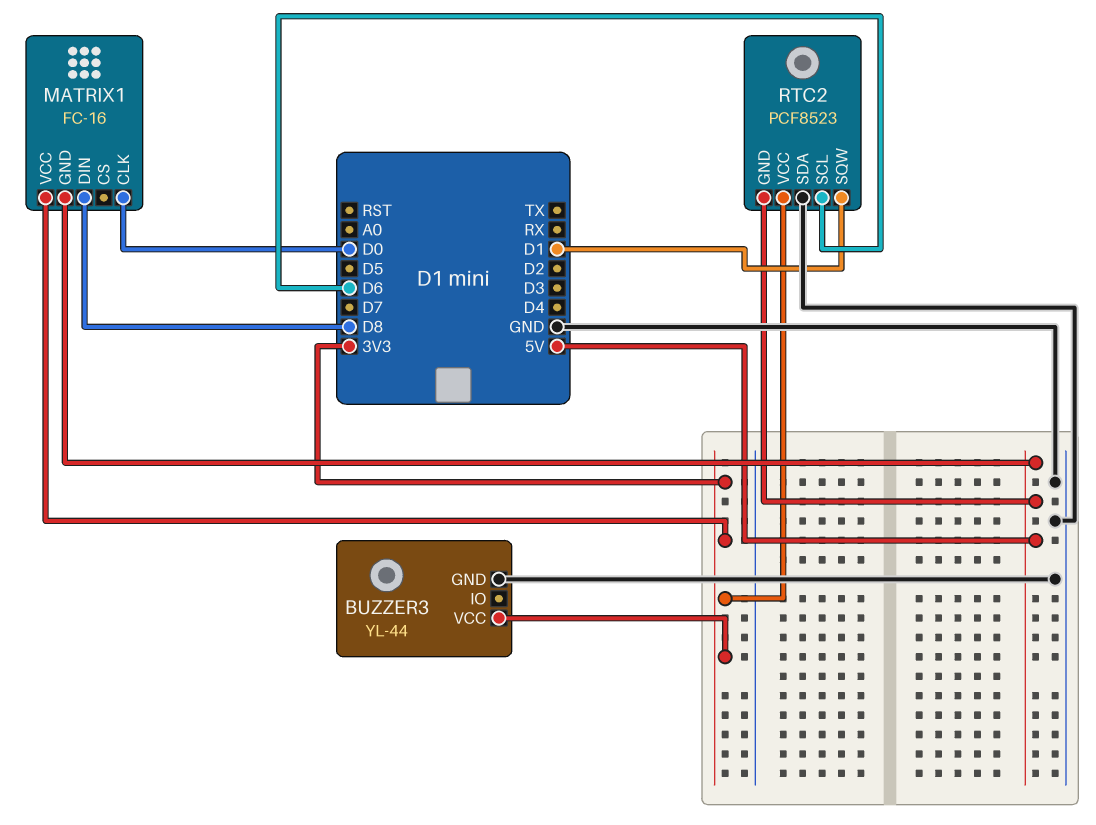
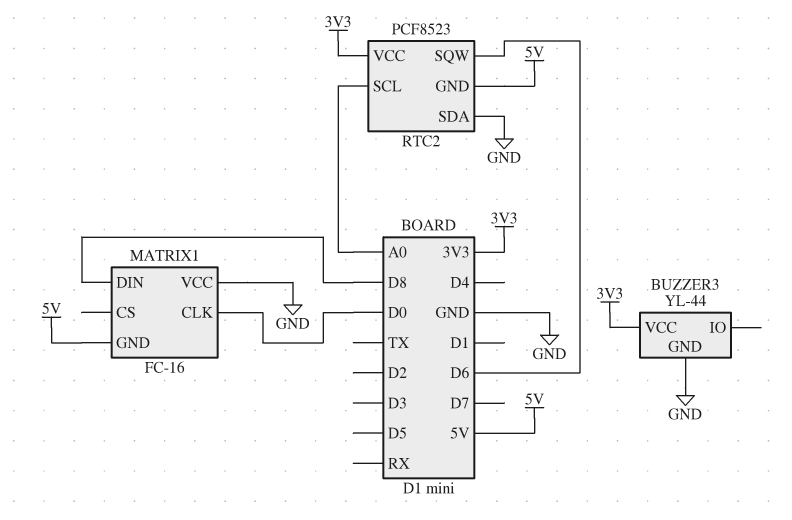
MATRIX1 pin VCC: 3V3 -> GND
RTC2 pin SCL: D6 -> A0
RTC2 pin SQW: D1 -> D6

